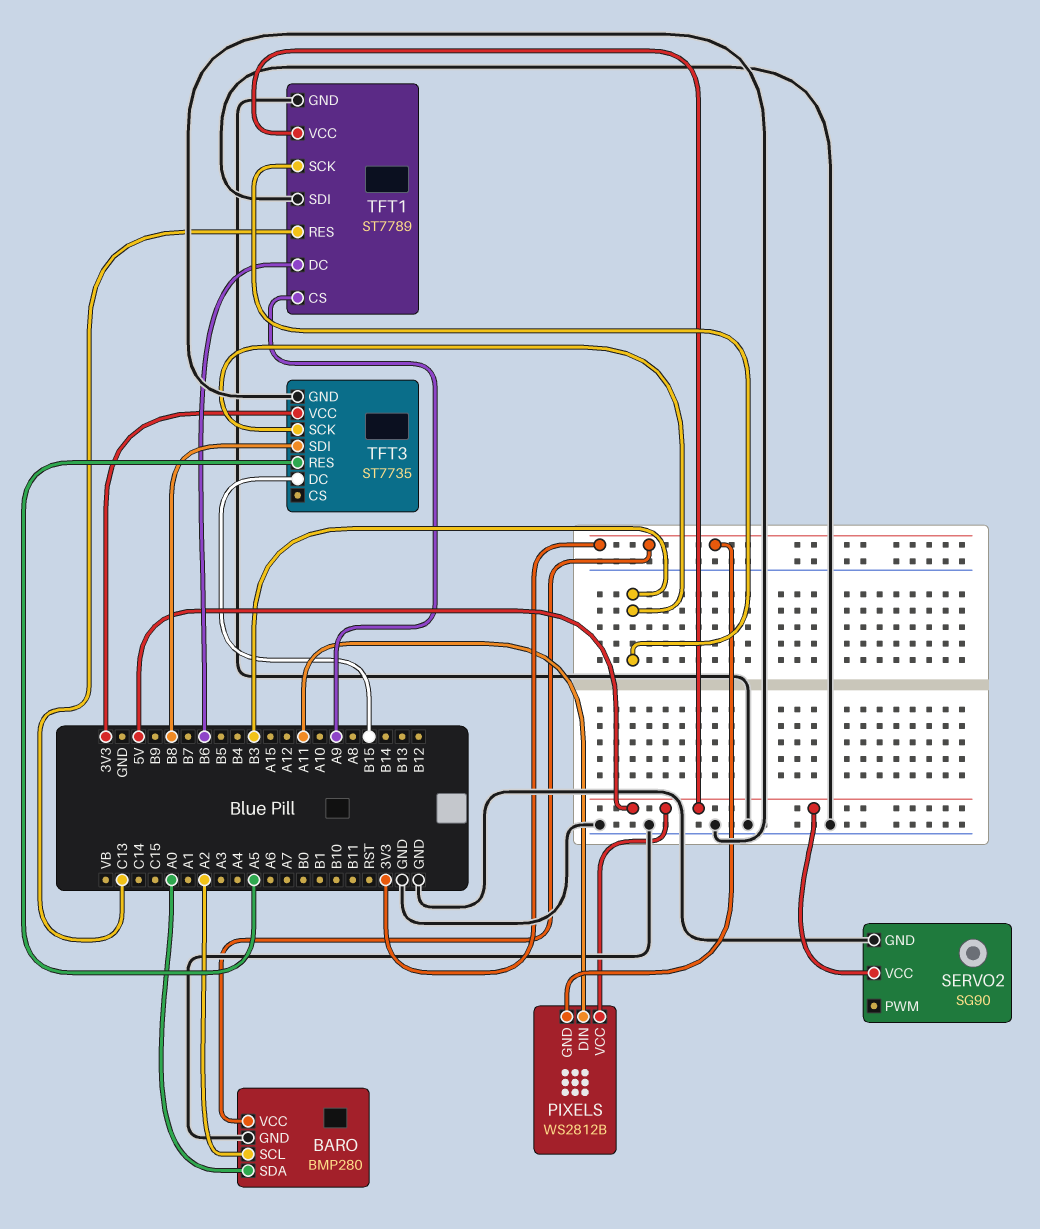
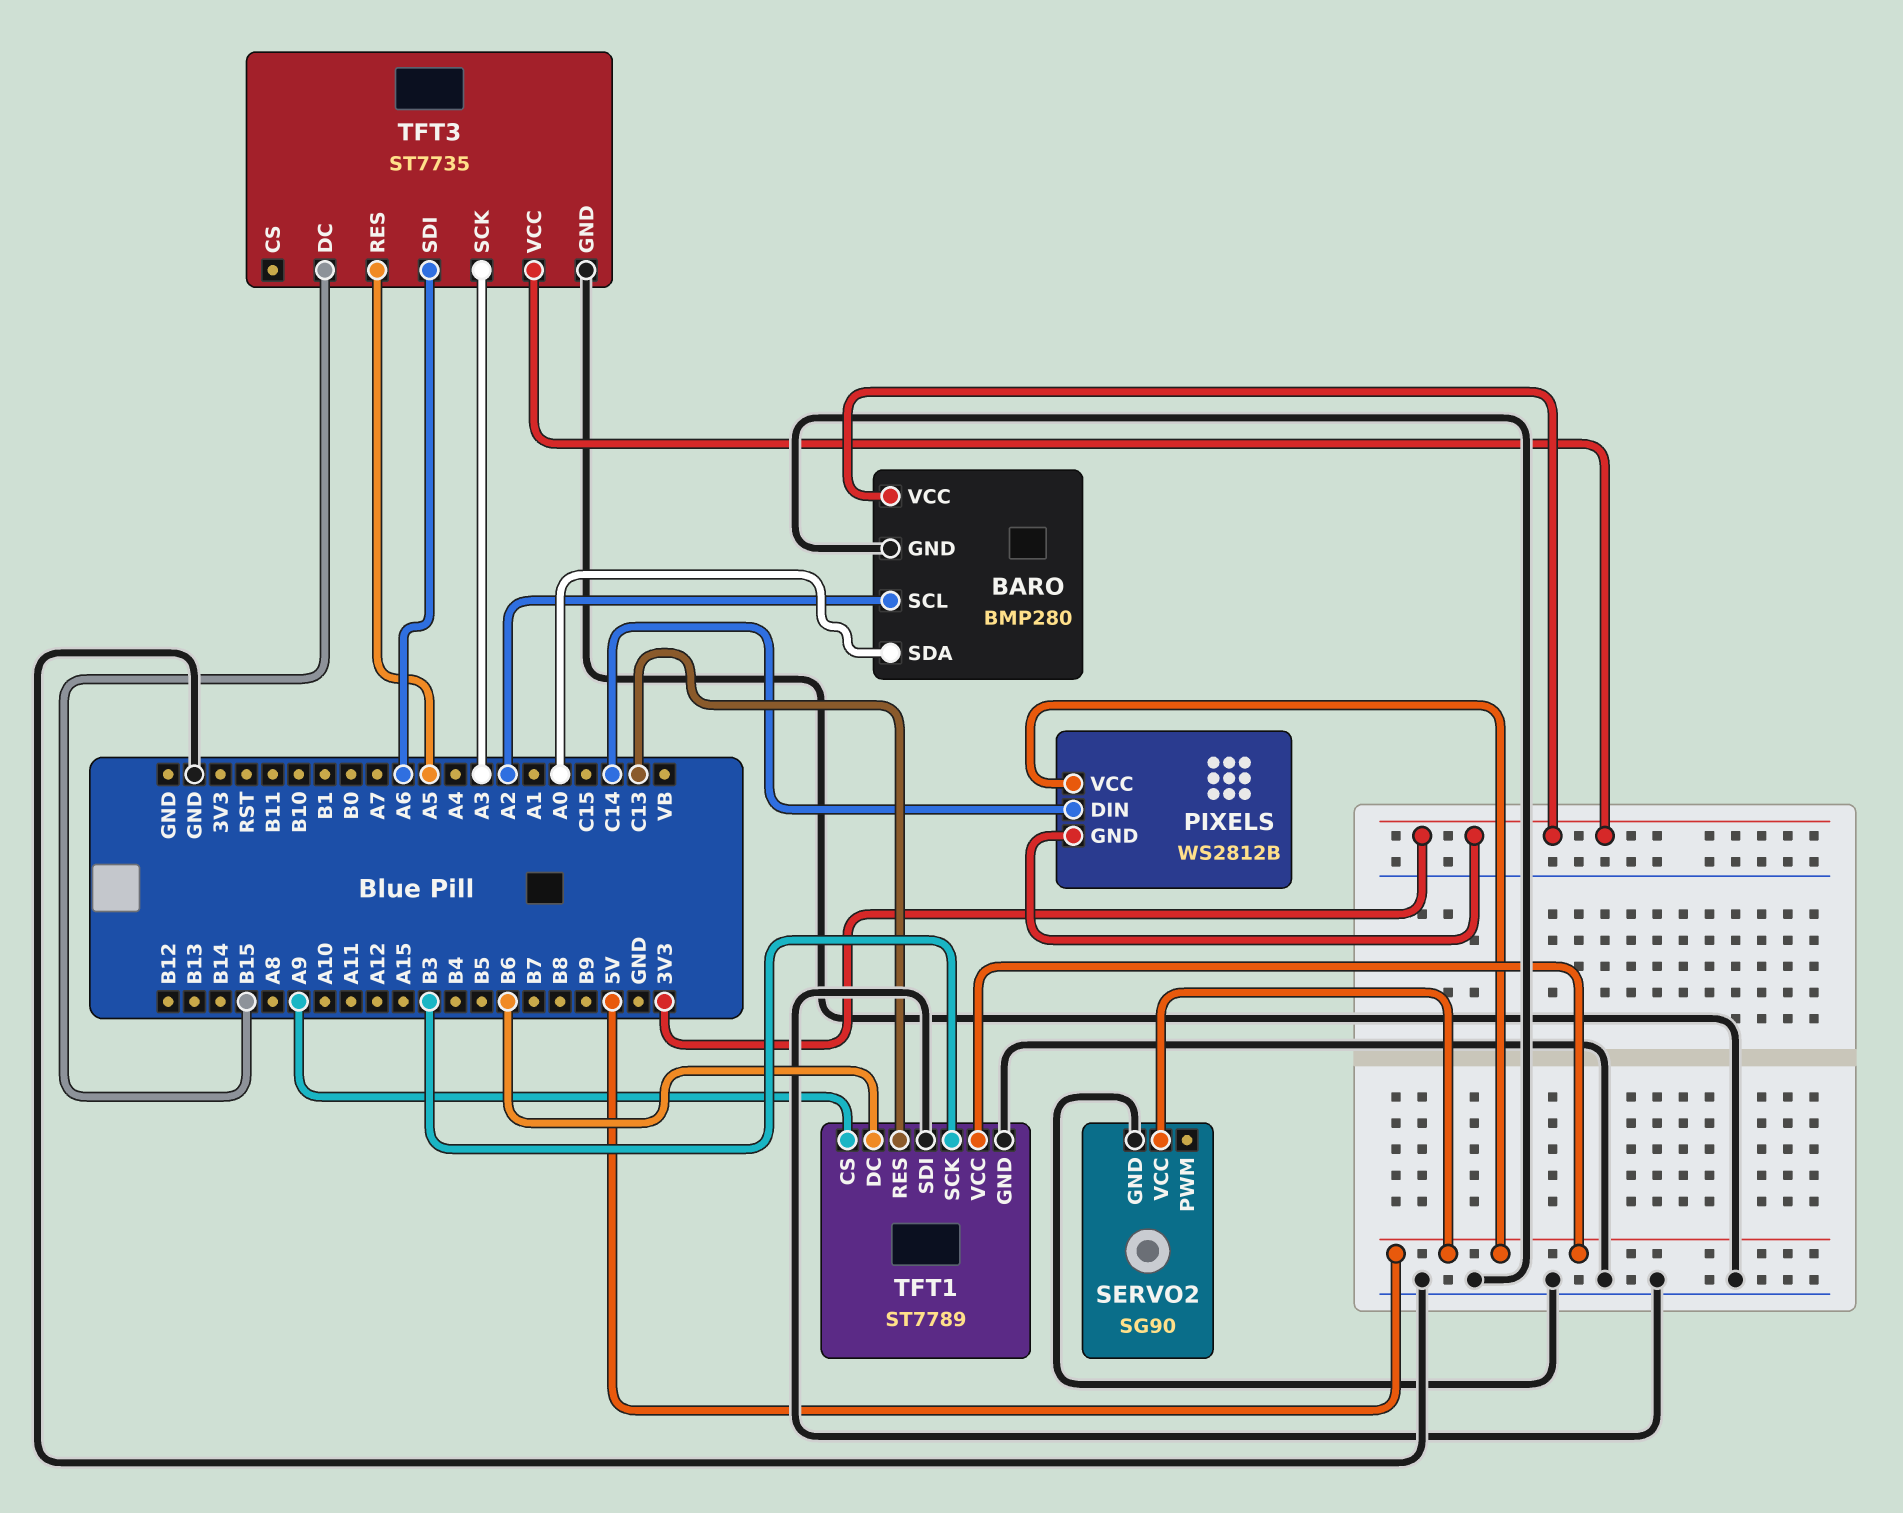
PIXELS pin DIN: A11 -> C14
TFT3 pin SCK: B3 -> A3
TFT3 pin SDI: B8 -> A6

